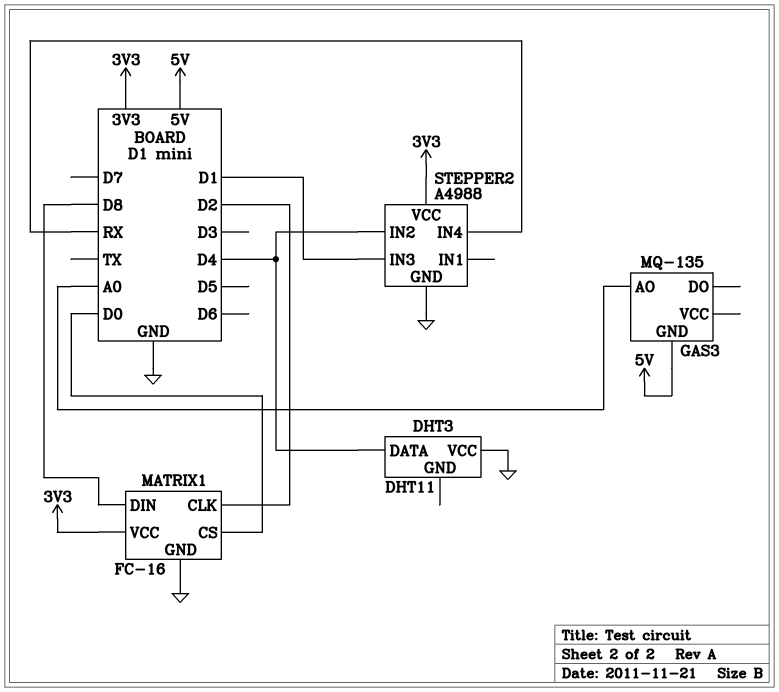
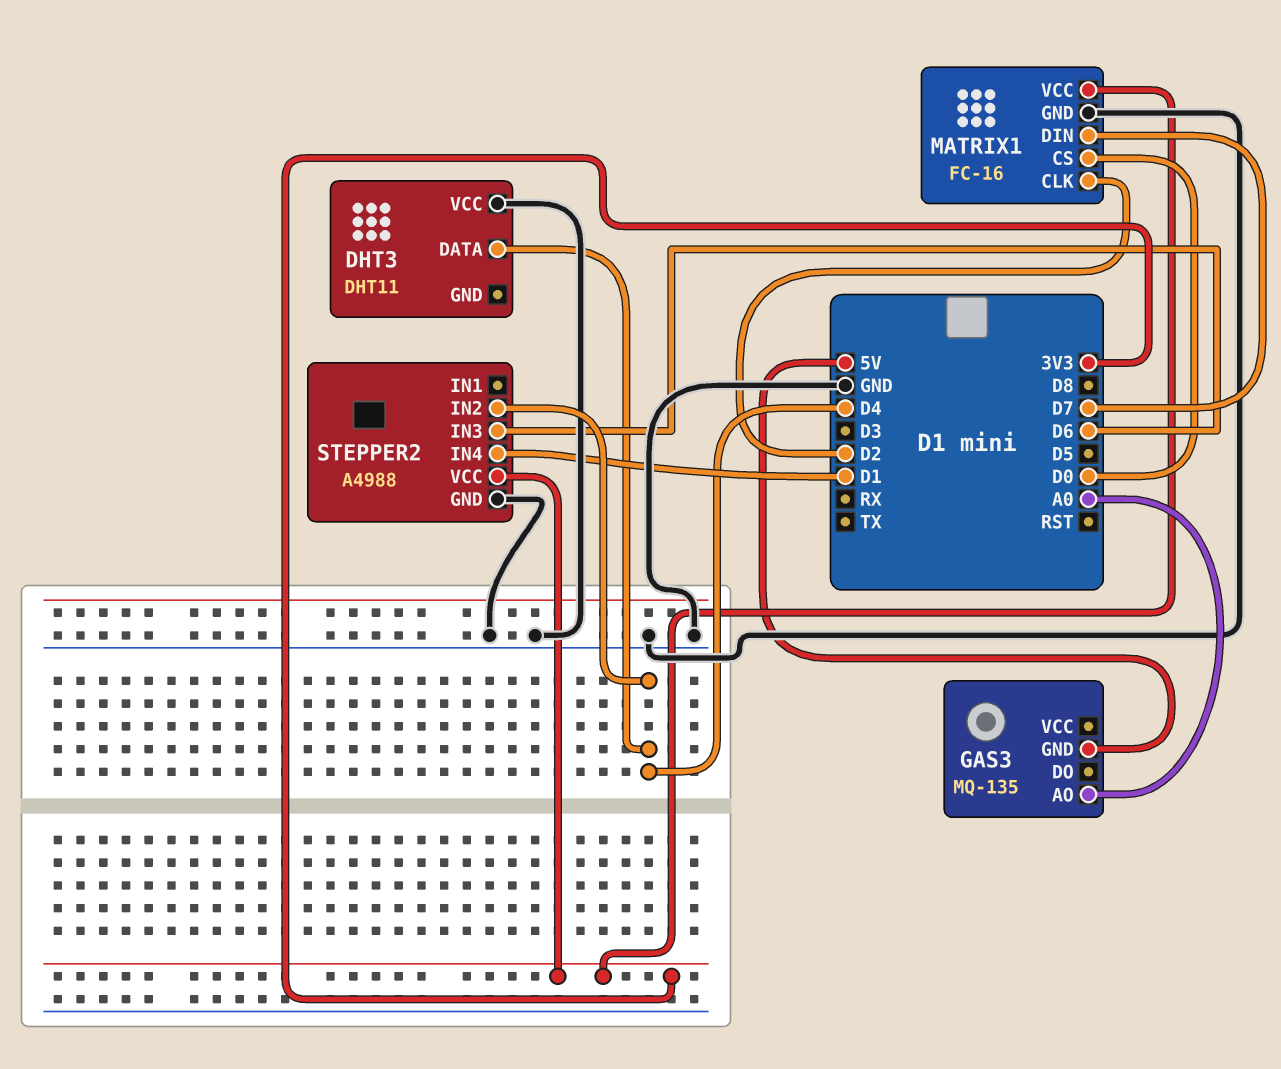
MATRIX1 pin DIN: D8 -> D7
STEPPER2 pin IN3: D1 -> D6
STEPPER2 pin IN4: RX -> D1

